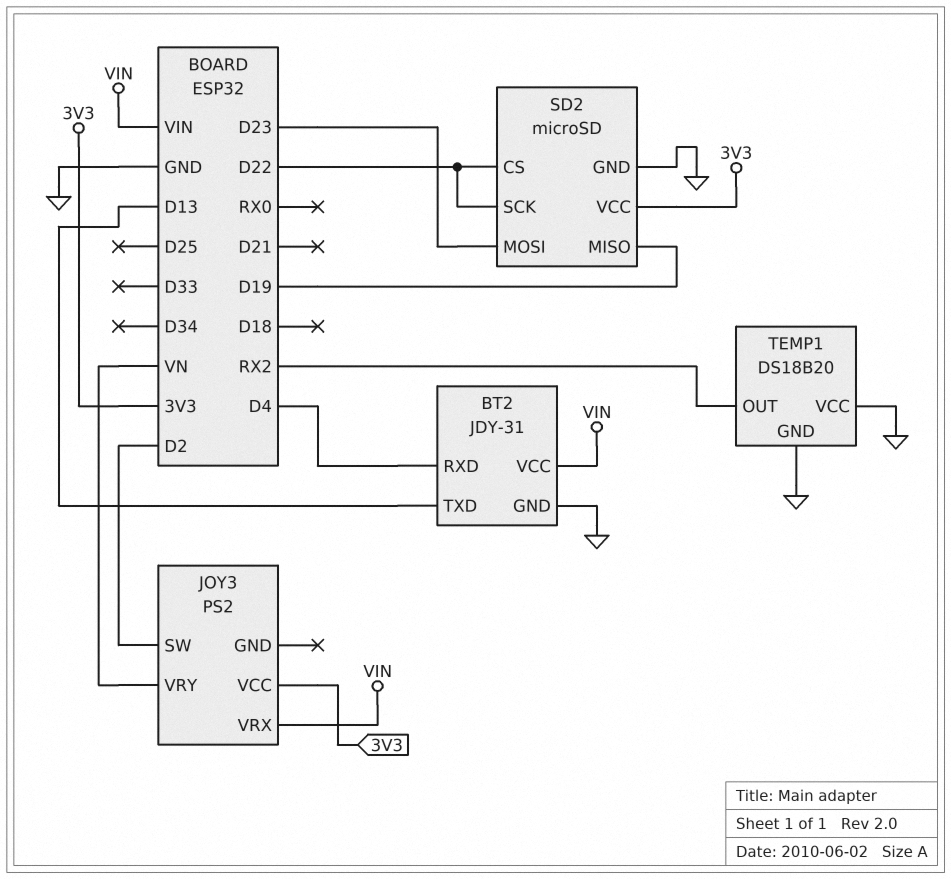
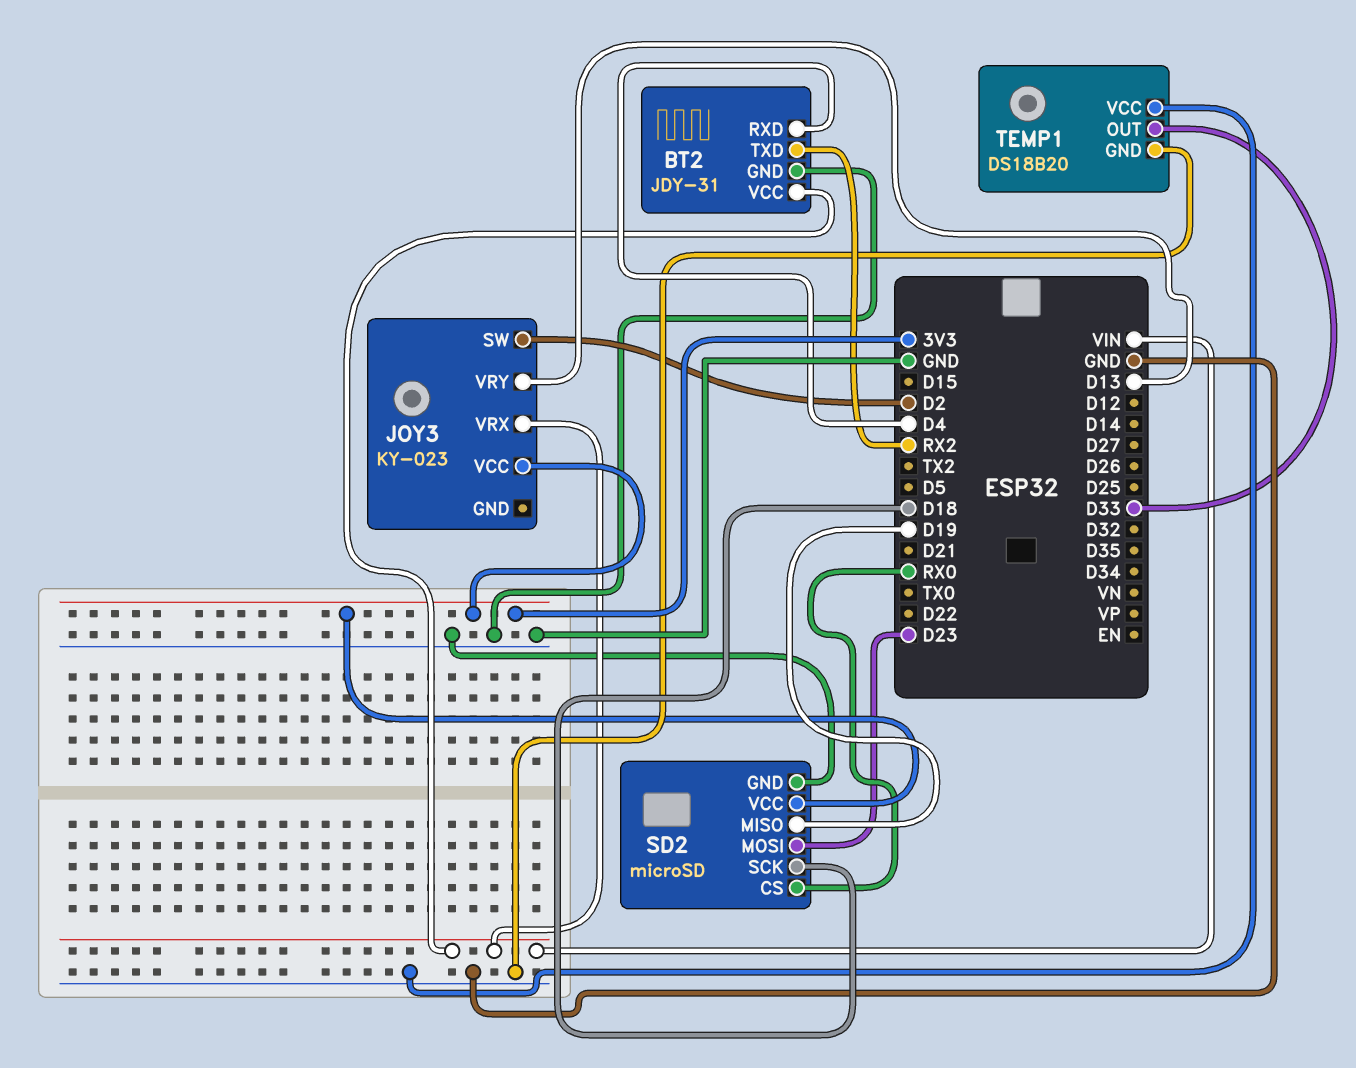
BT2 pin TXD: D13 -> RX2
JOY3: PS2 -> KY-023
JOY3 pin VRY: VN -> D13
SD2 pin CS: D22 -> RX0
SD2 pin SCK: D22 -> D18
TEMP1 pin OUT: RX2 -> D33

